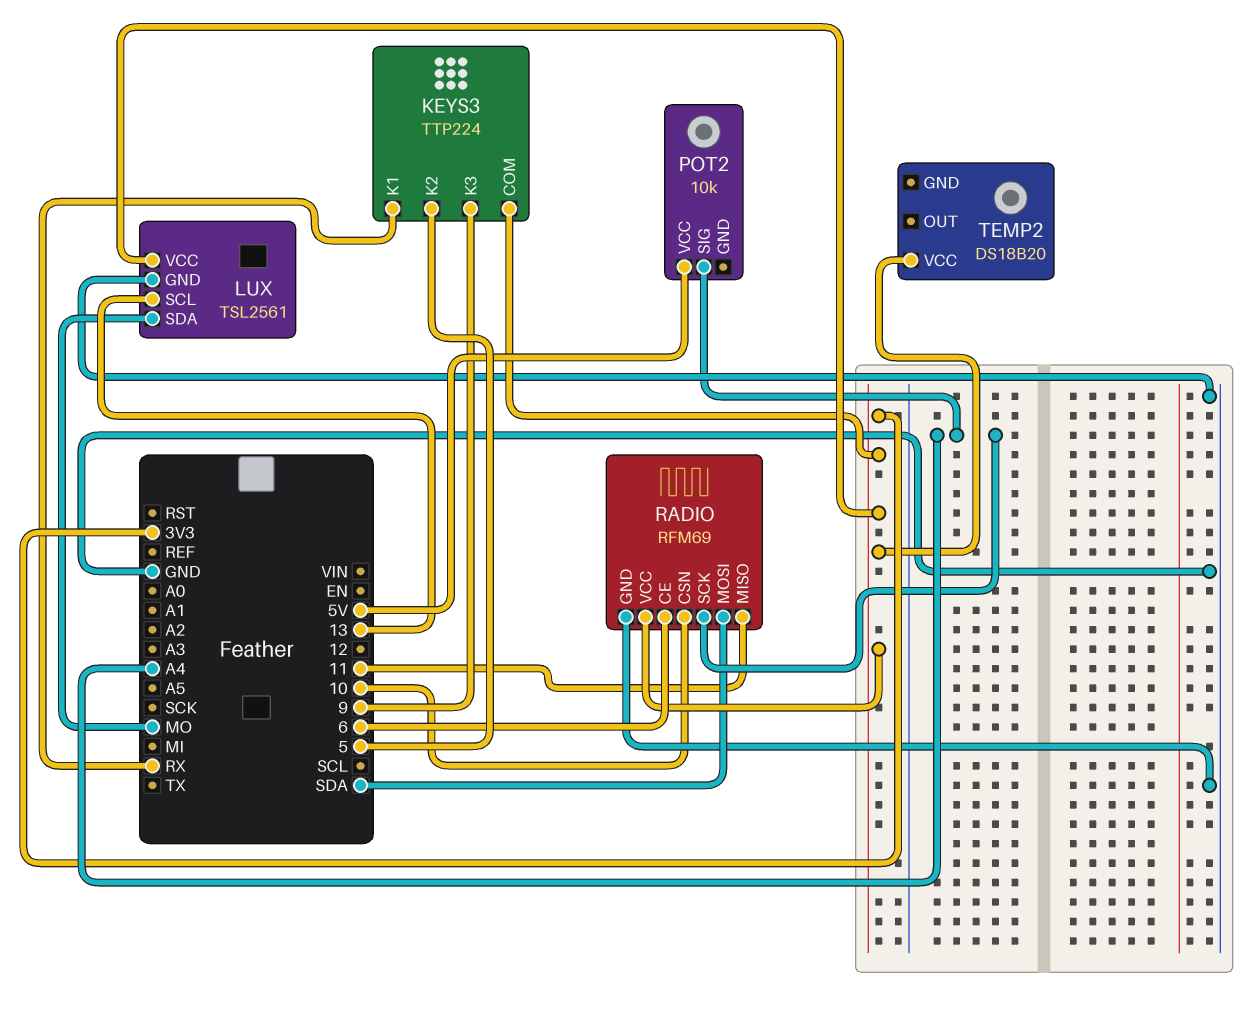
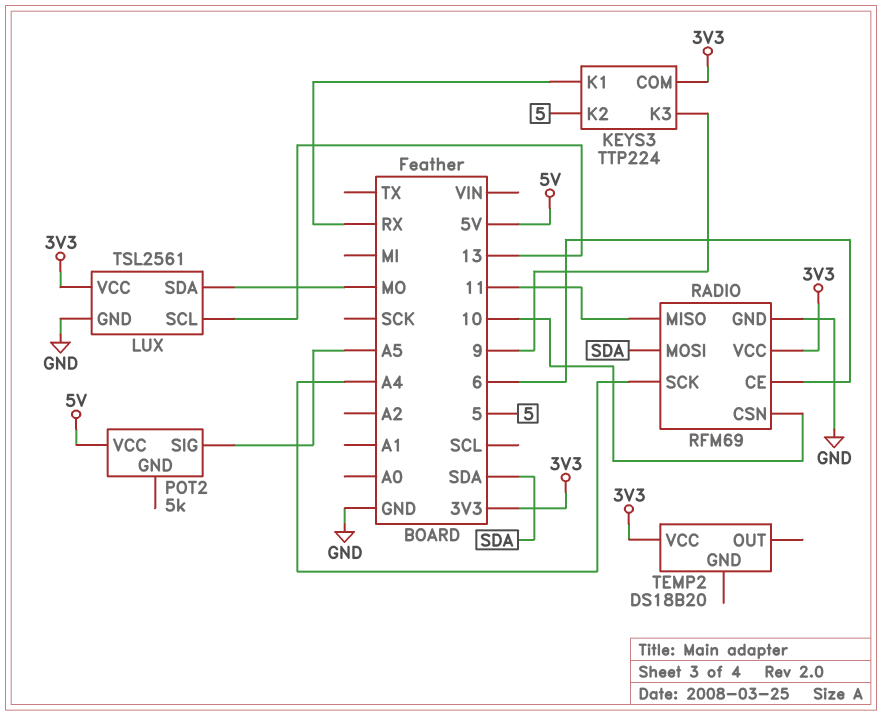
POT2: 10k -> 5k
POT2 pin SIG: A4 -> A5

